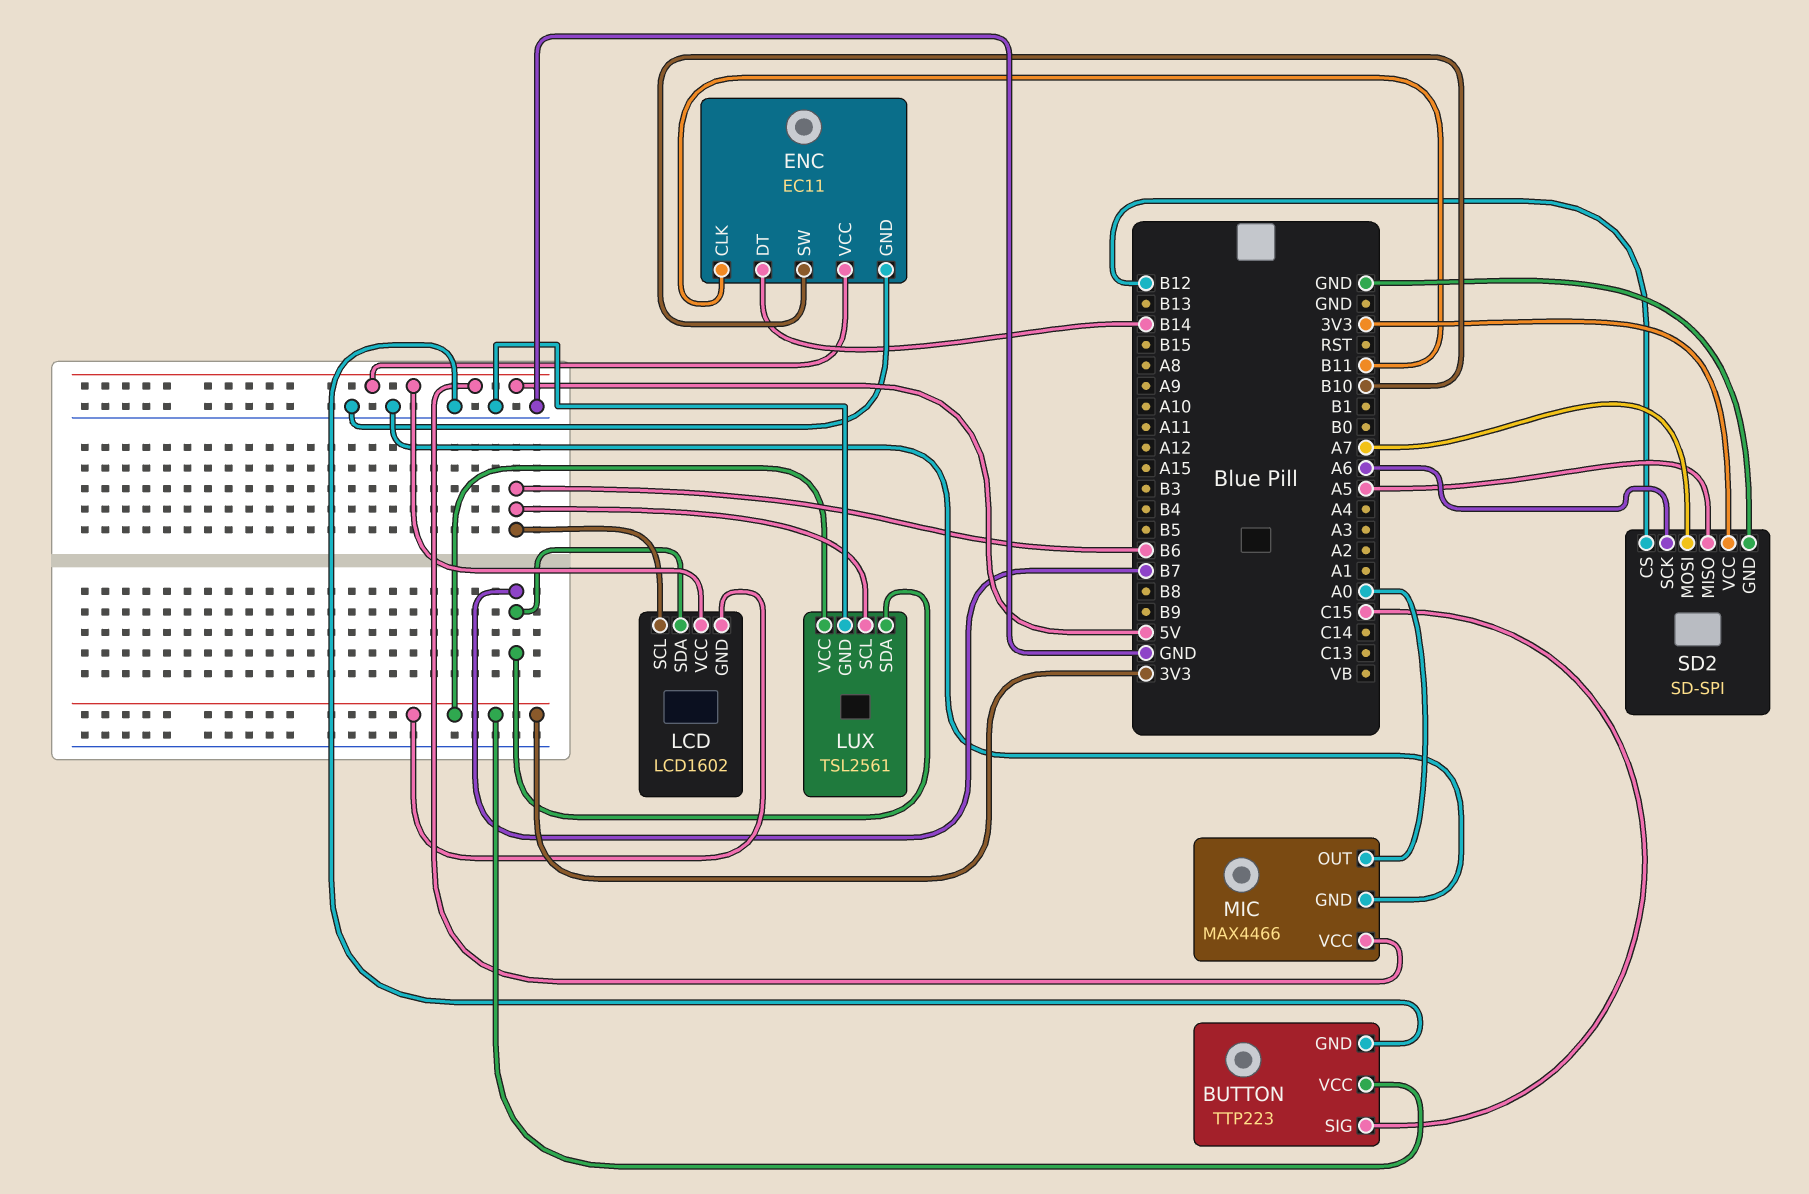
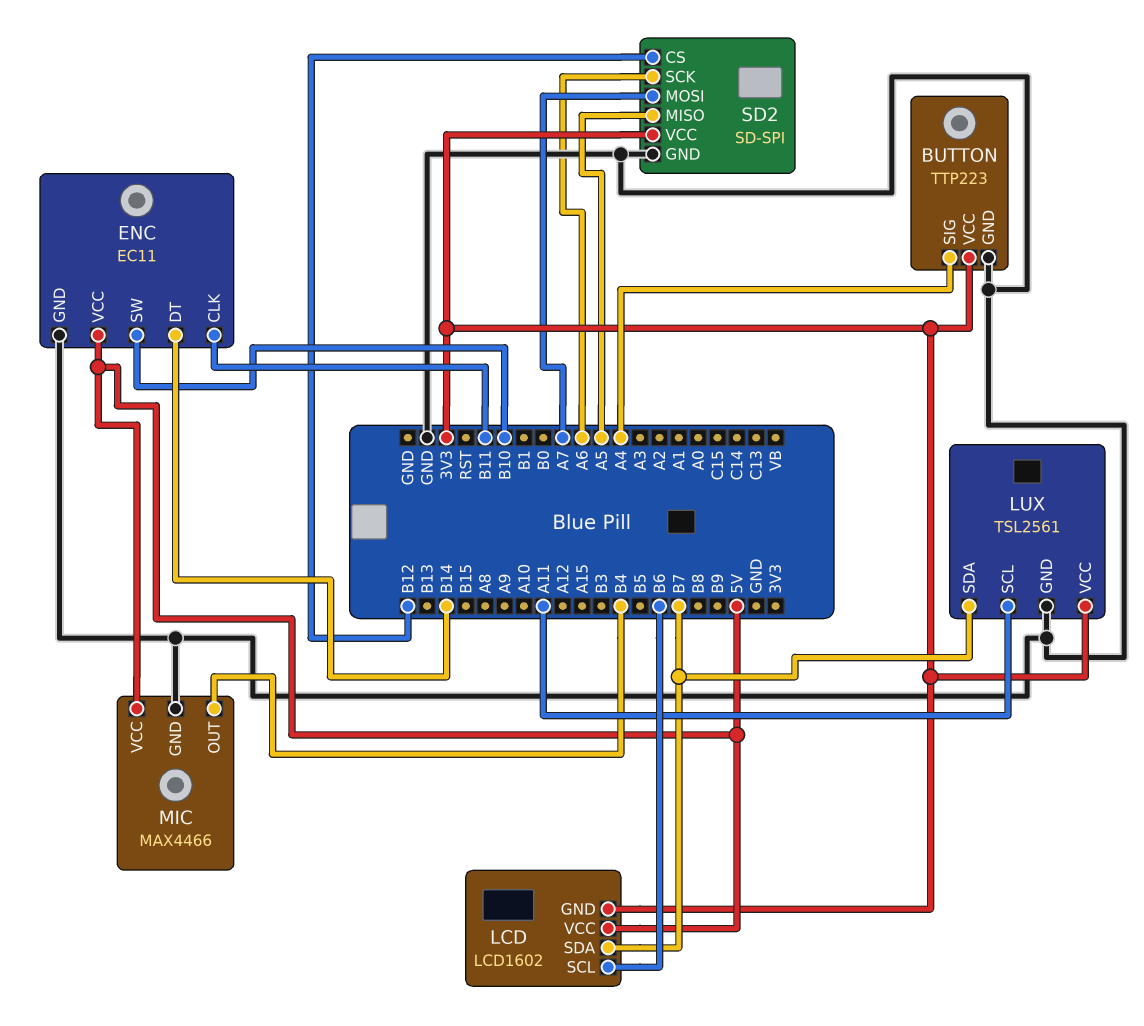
BUTTON pin SIG: C15 -> A4
LUX pin SCL: B6 -> A11
MIC pin OUT: A0 -> B4

